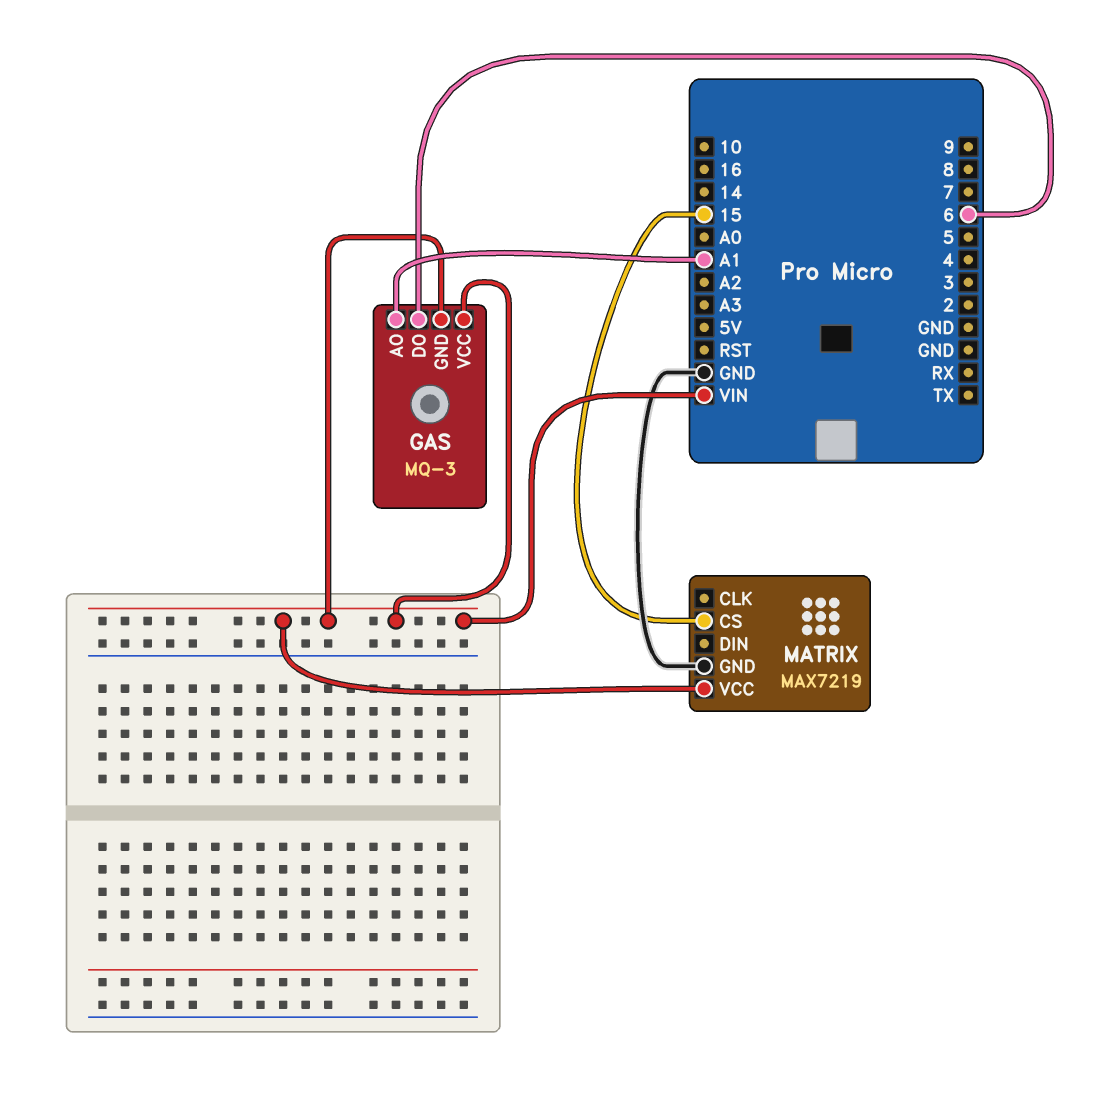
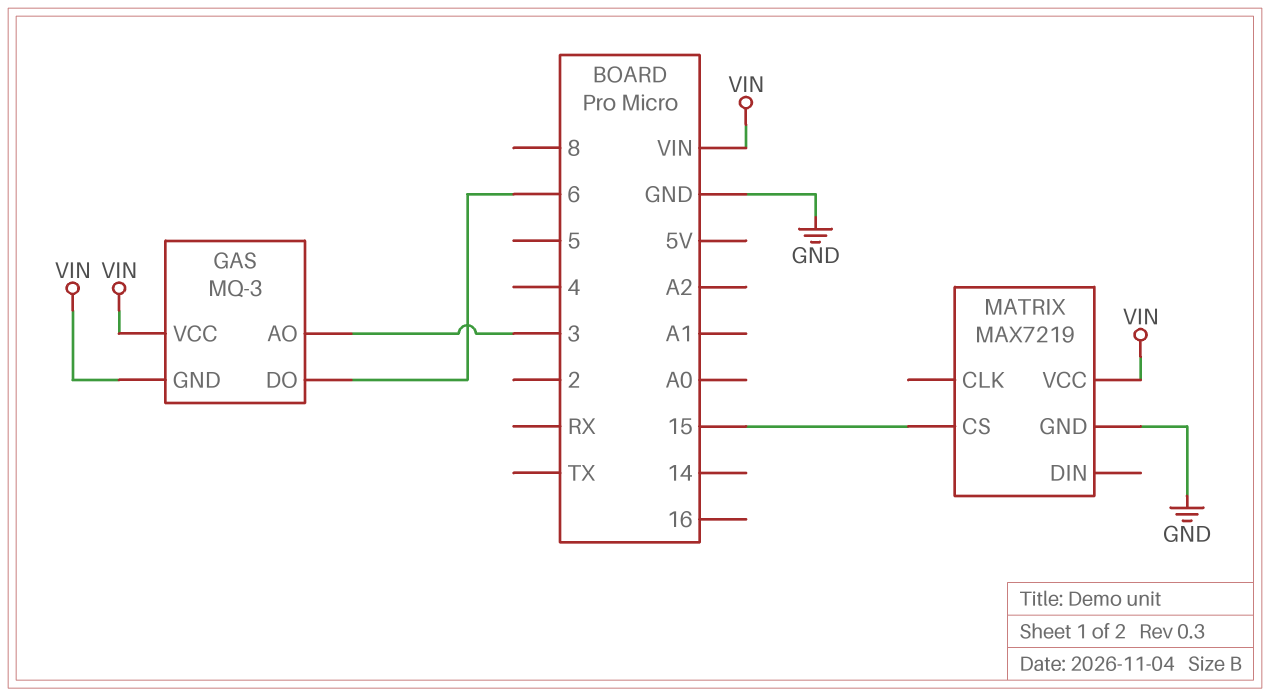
GAS pin AO: A1 -> 3

